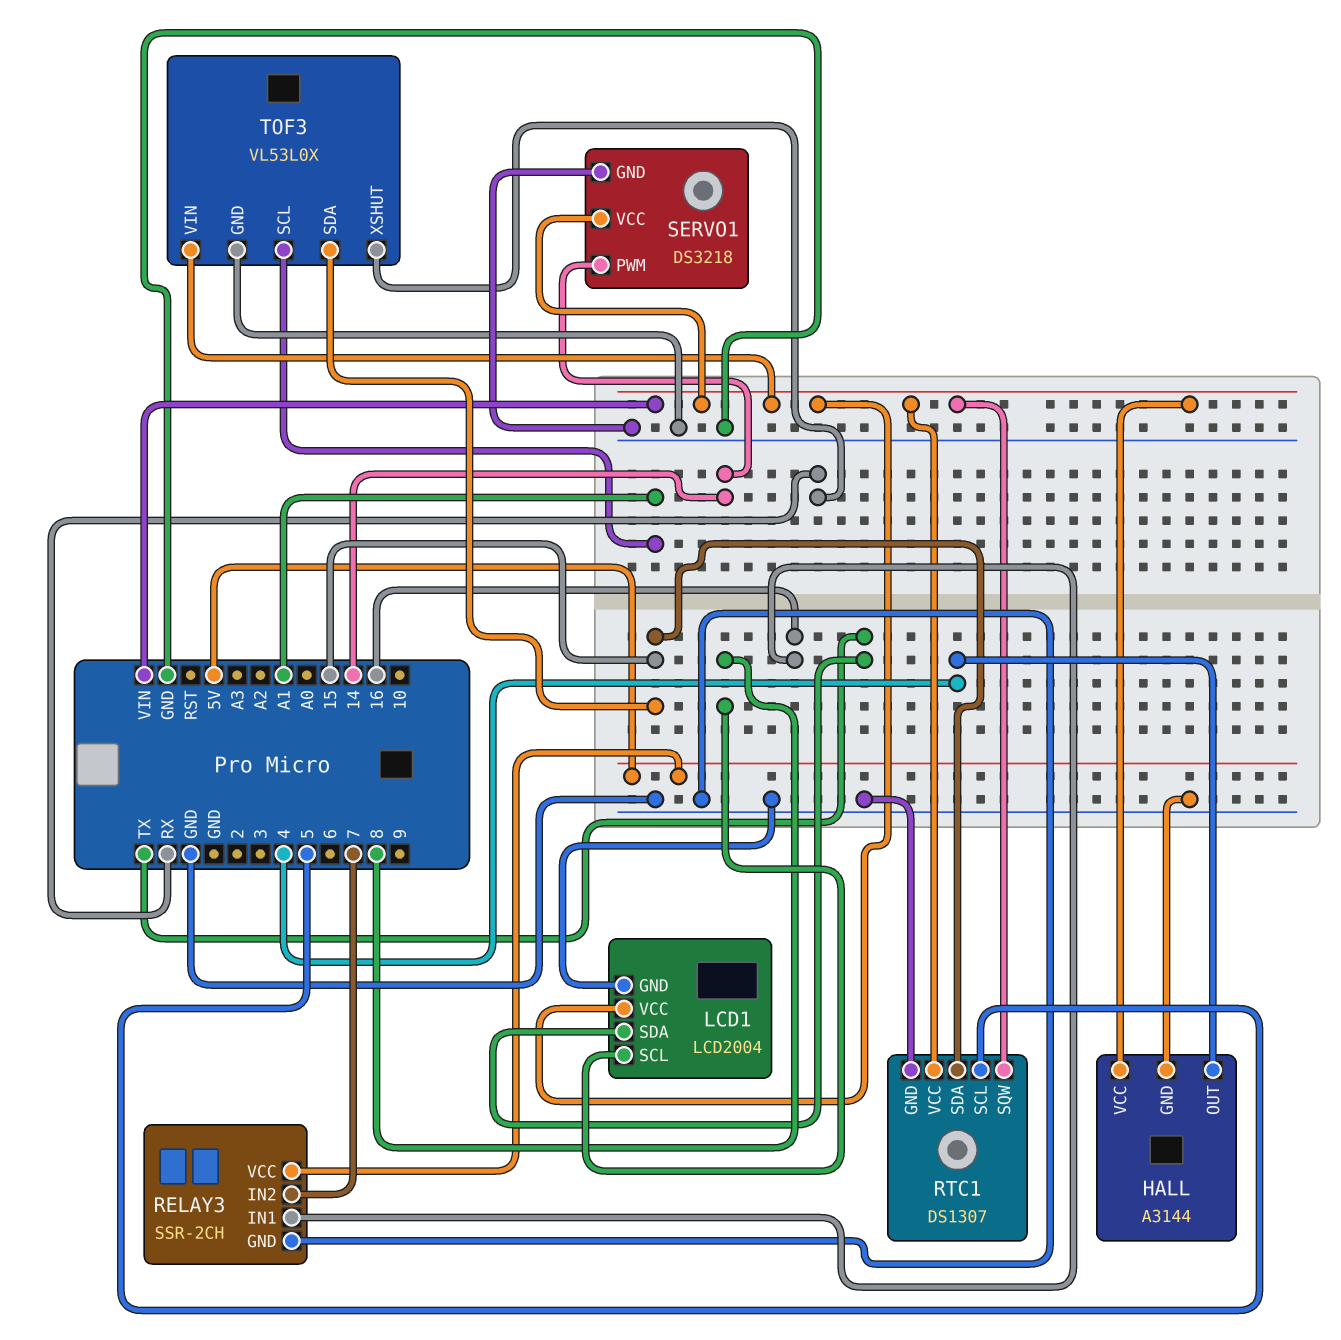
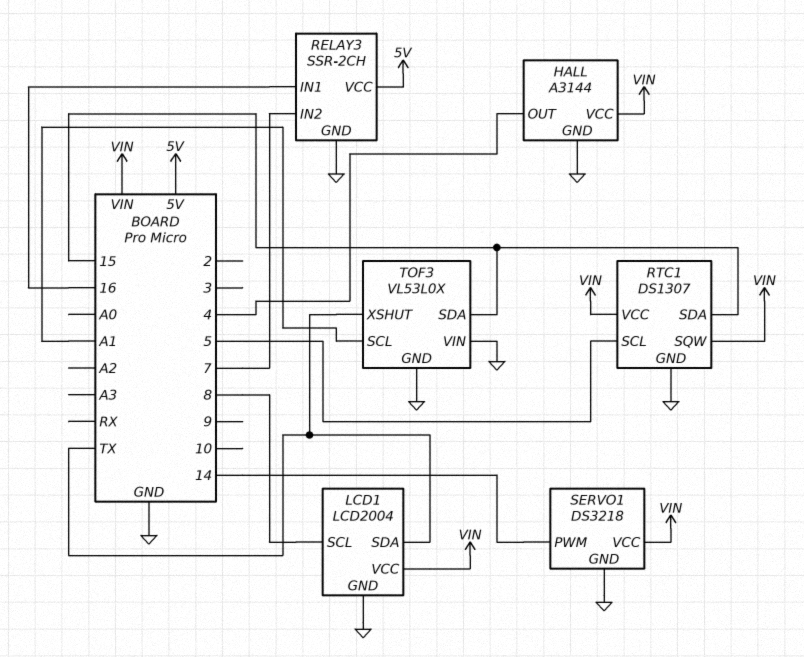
TOF3 pin VIN: VIN -> GND
TOF3 pin XSHUT: RX -> TX

